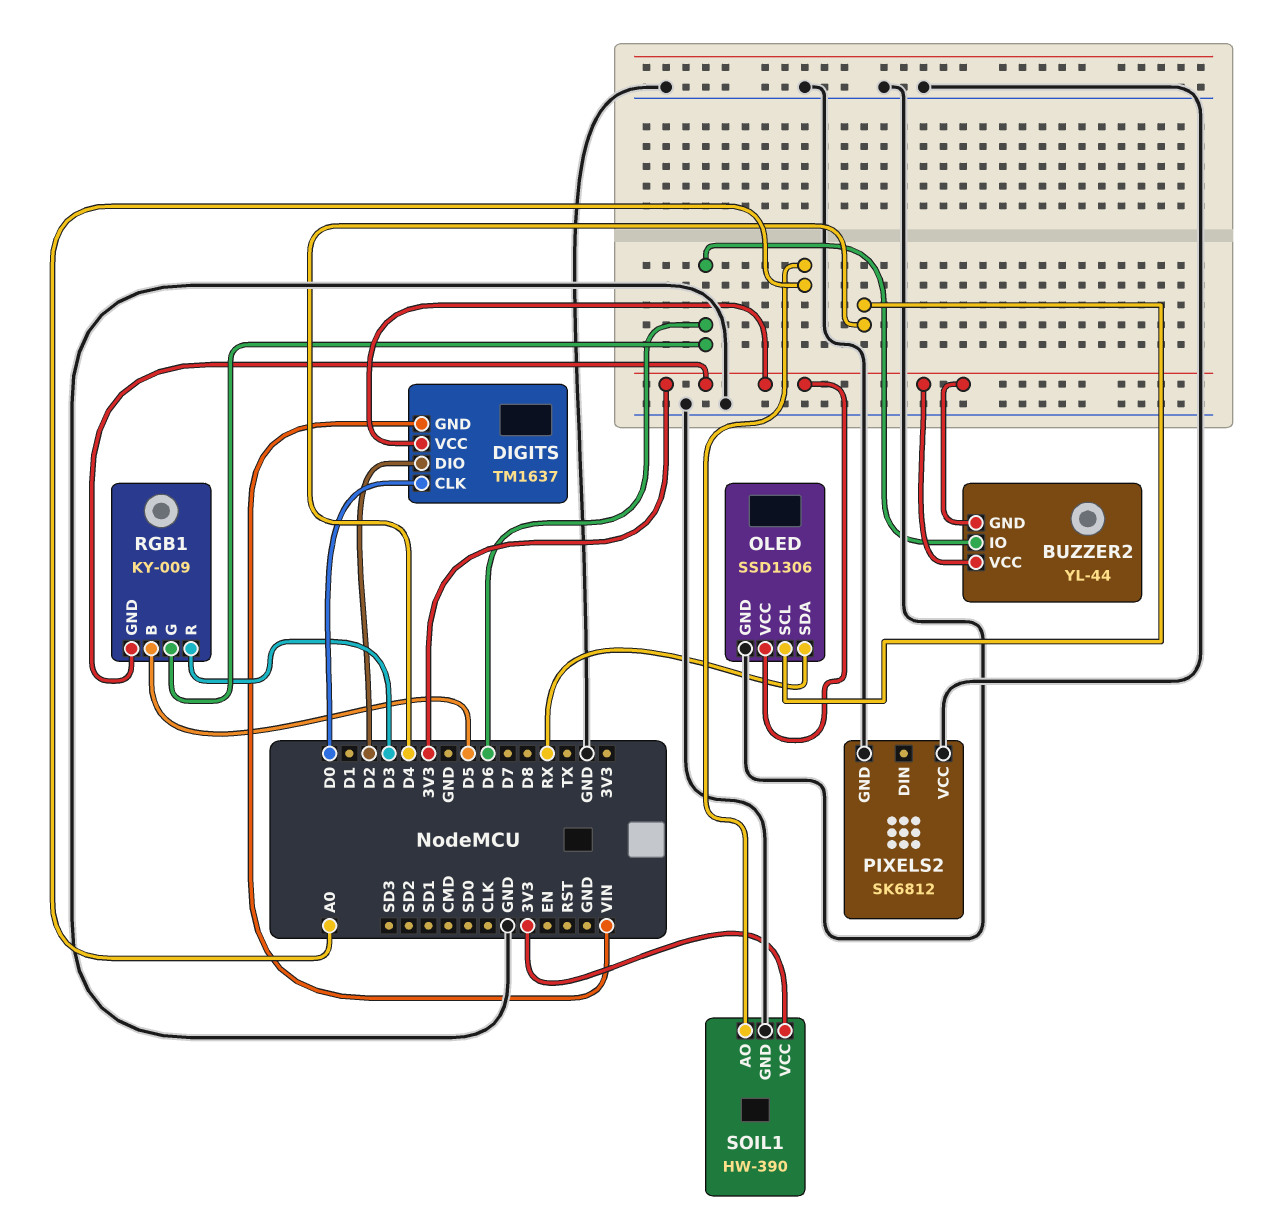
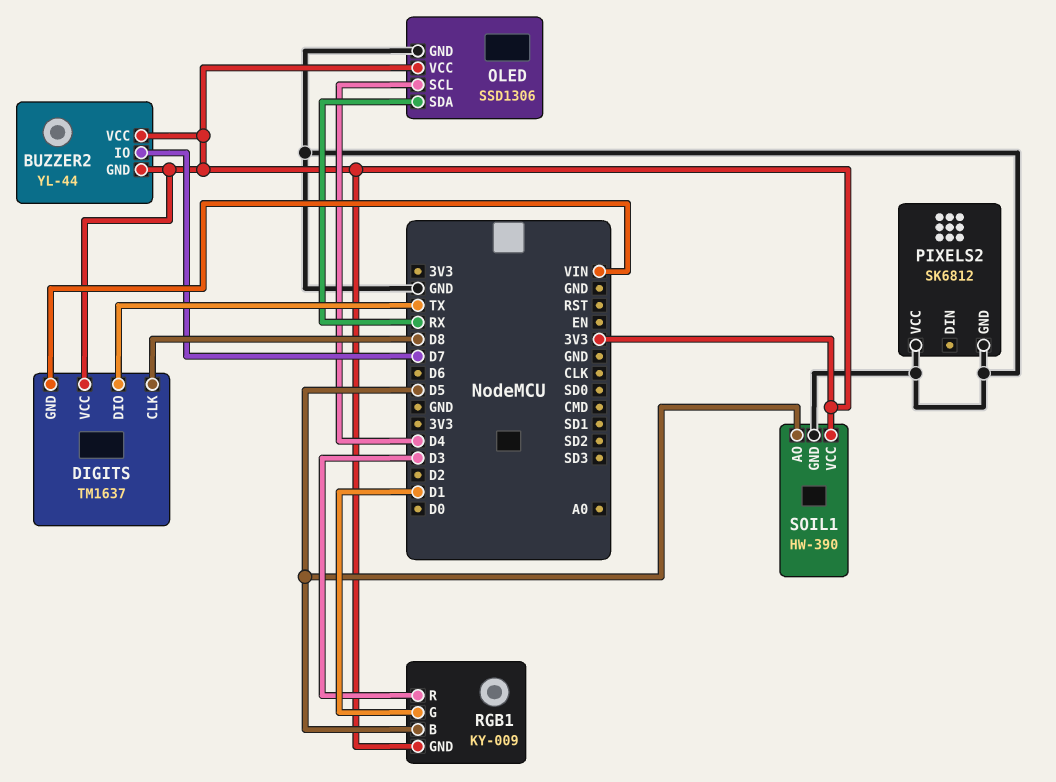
BUZZER2 pin IO: D6 -> D7
DIGITS pin CLK: D0 -> D8
DIGITS pin DIO: D2 -> TX
RGB1 pin G: D6 -> D1
SOIL1 pin AO: A0 -> D5

